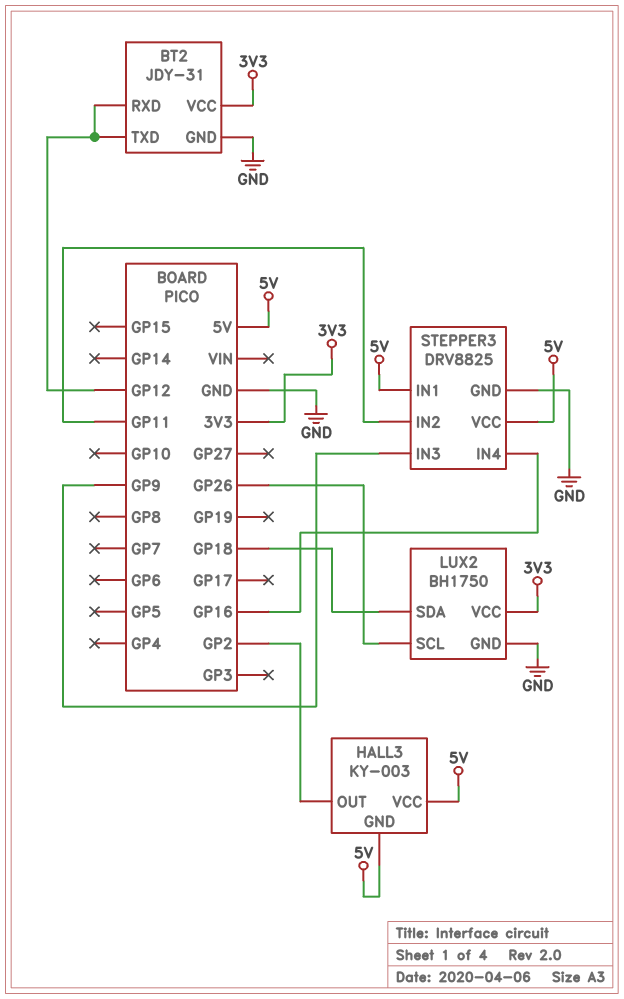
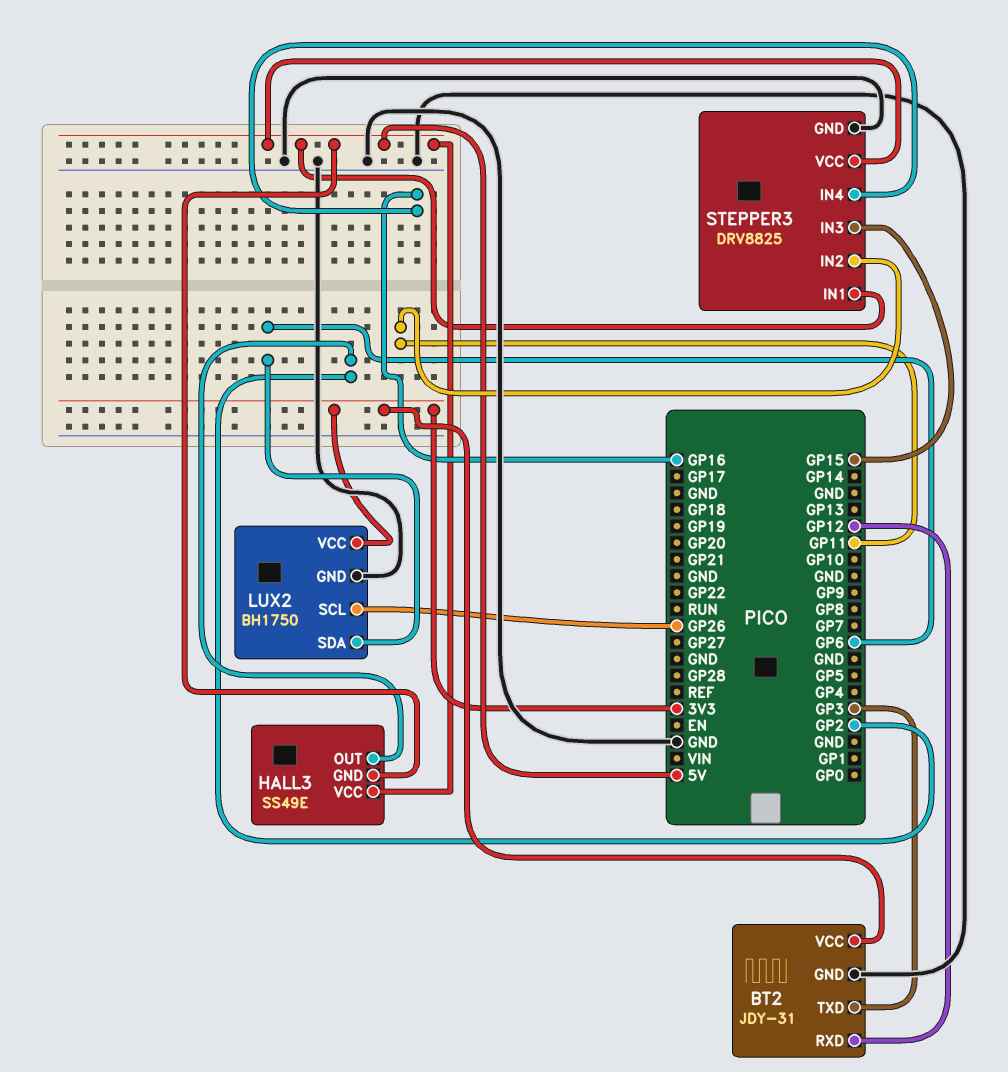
BT2 pin TXD: GP12 -> GP3
HALL3: KY-003 -> SS49E
LUX2 pin SDA: GP18 -> GP6
STEPPER3 pin IN3: GP9 -> GP15

